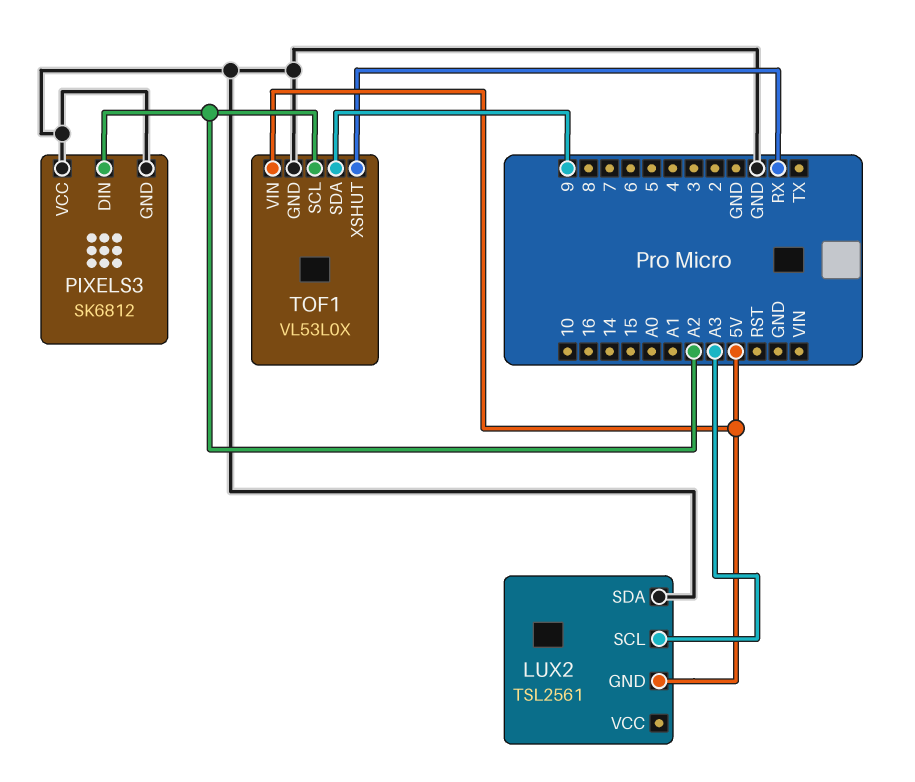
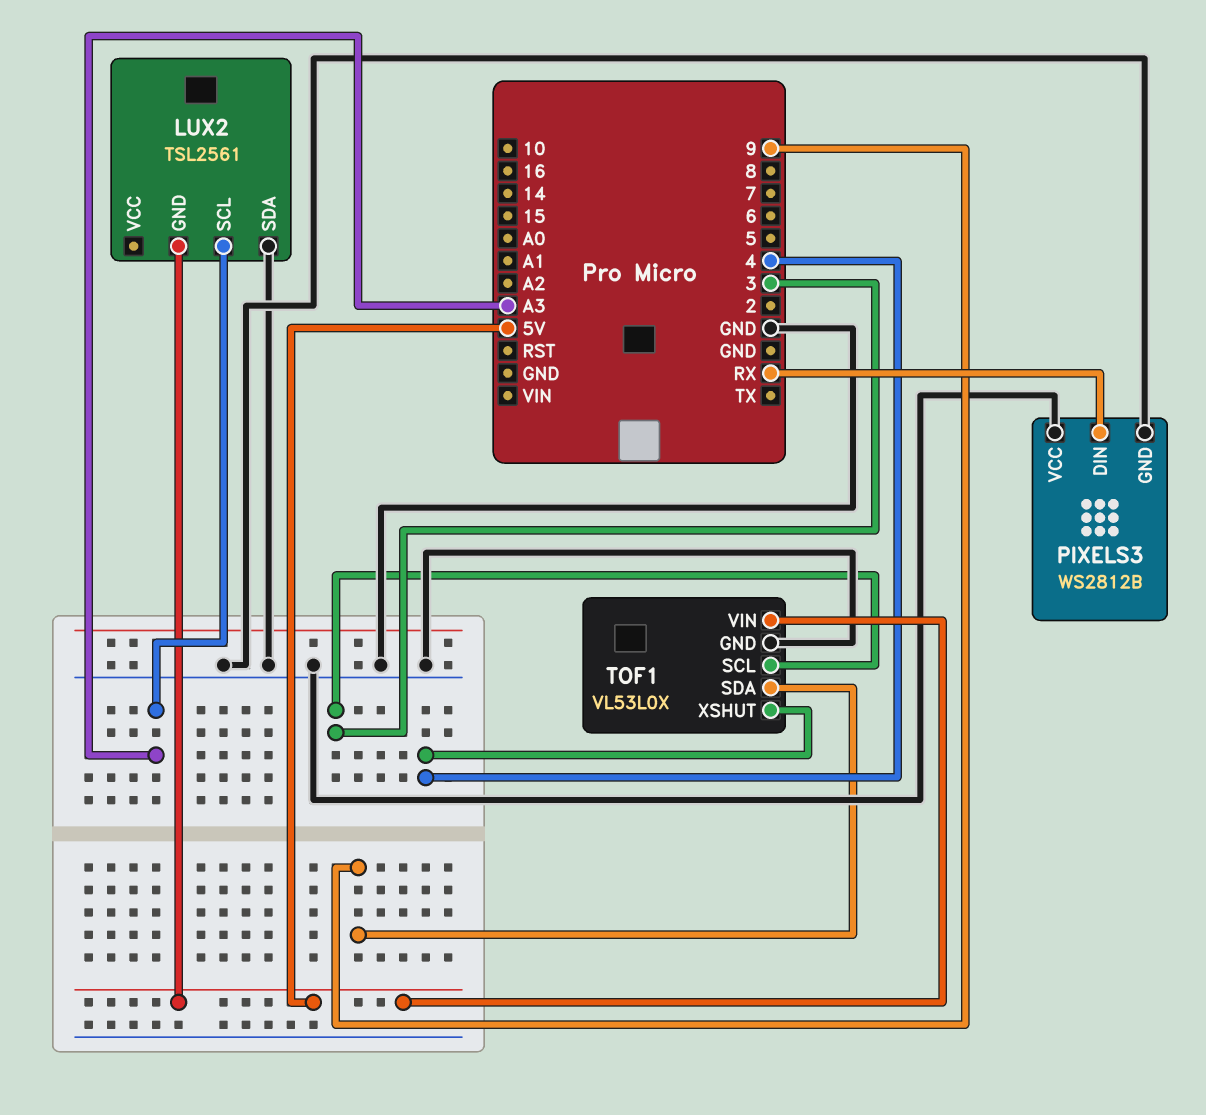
PIXELS3: SK6812 -> WS2812B
PIXELS3 pin DIN: A2 -> RX
TOF1 pin SCL: A2 -> 3
TOF1 pin XSHUT: RX -> 4

